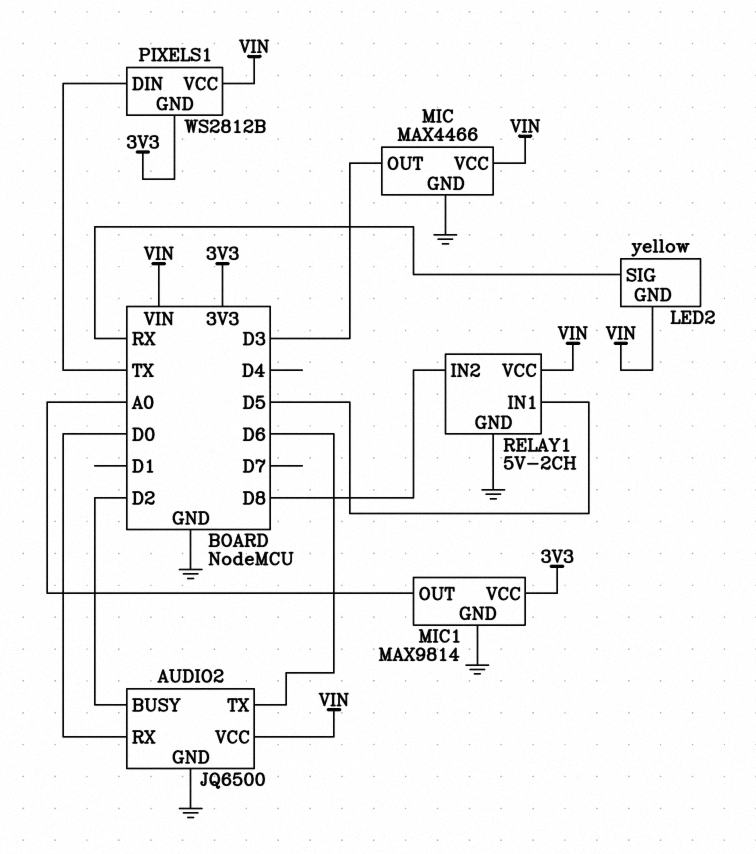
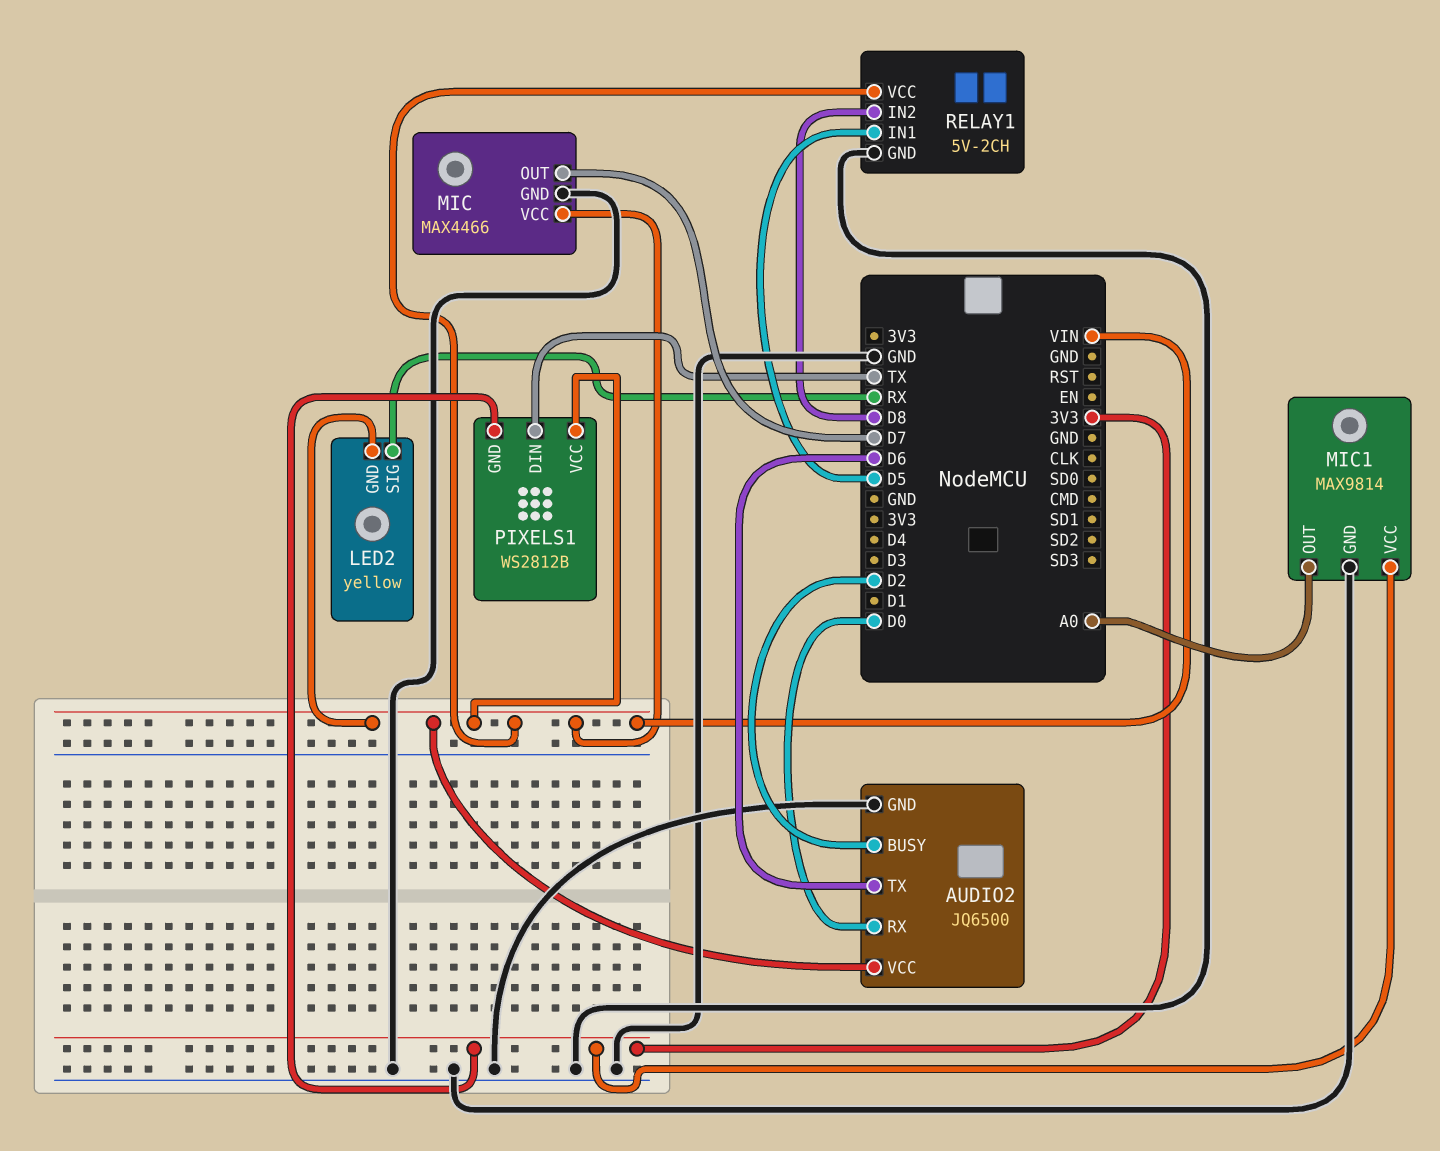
MIC pin OUT: D3 -> D7

